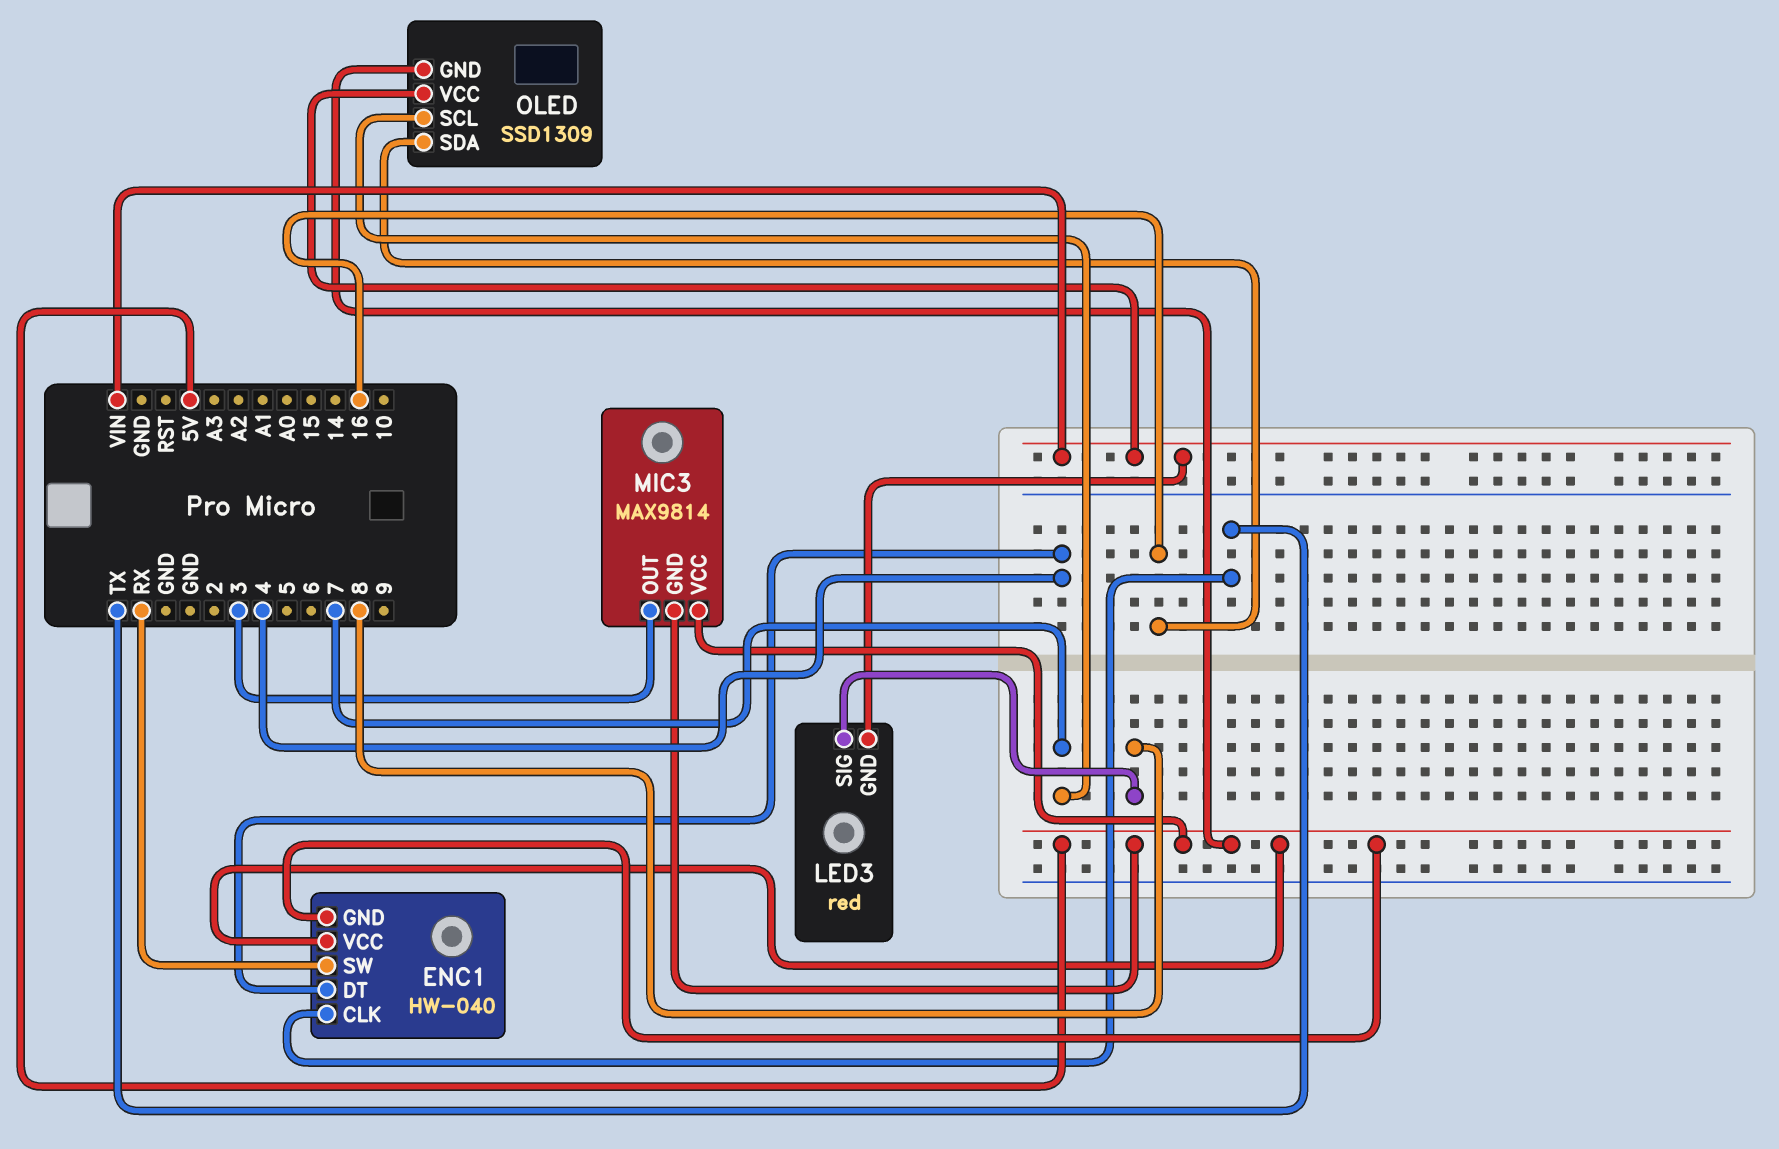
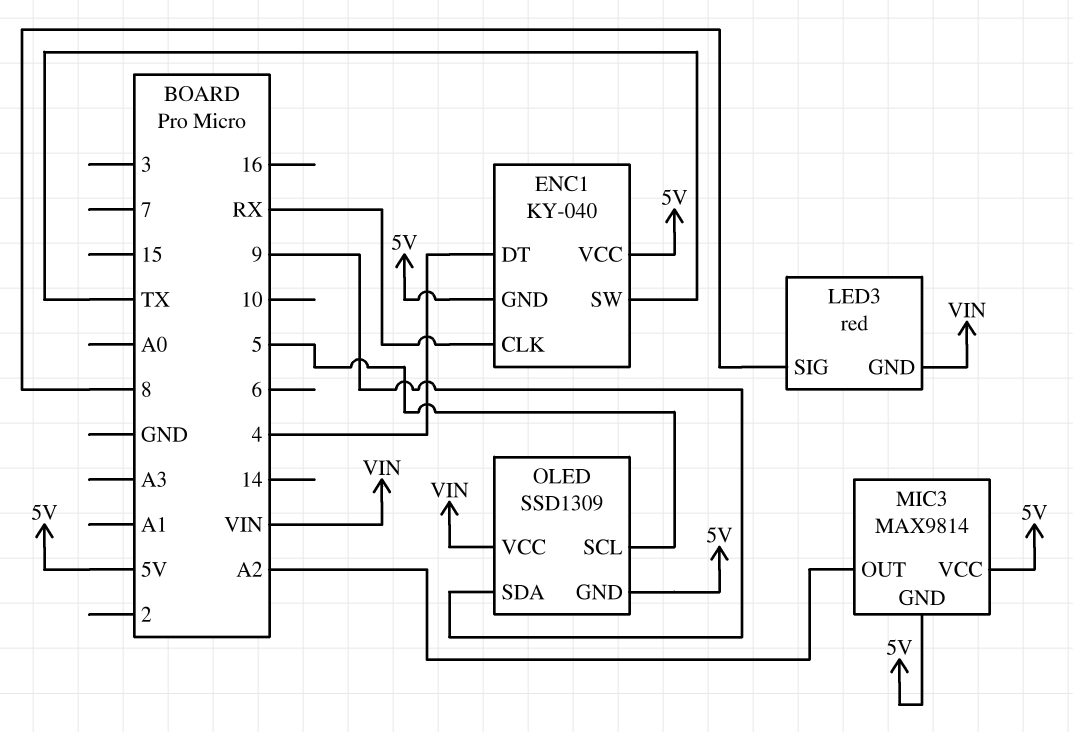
ENC1: HW-040 -> KY-040
ENC1 pin CLK: TX -> RX
ENC1 pin SW: RX -> TX
MIC3 pin OUT: 3 -> A2
OLED pin SCL: 7 -> 5
OLED pin SDA: 16 -> 9

